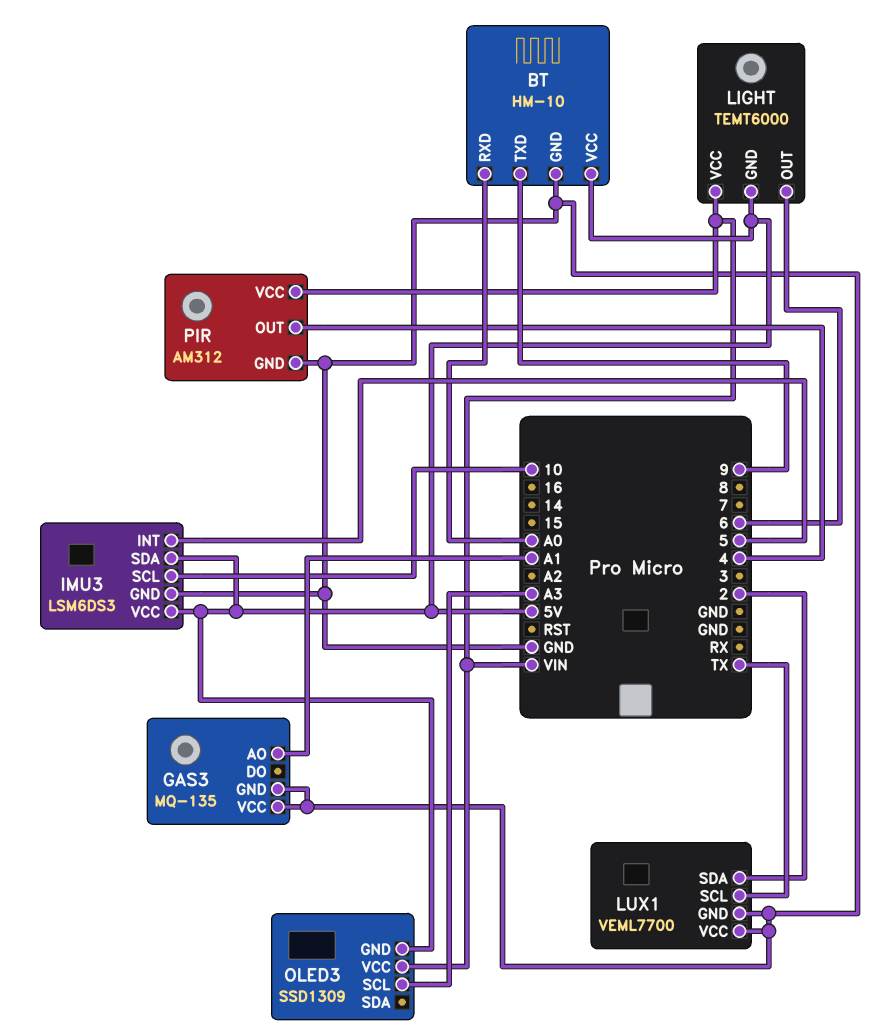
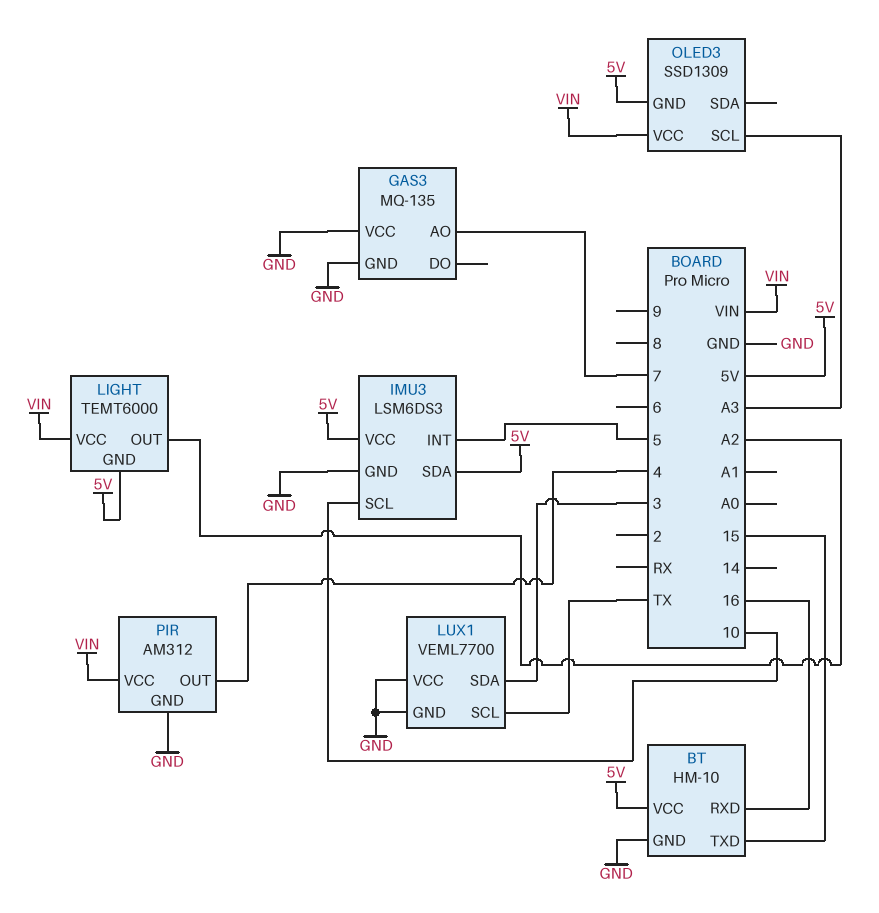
BT pin RXD: A0 -> 16
BT pin TXD: 9 -> 15
GAS3 pin AO: A1 -> 7
LIGHT pin OUT: 6 -> A2
LUX1 pin SDA: 2 -> 3

